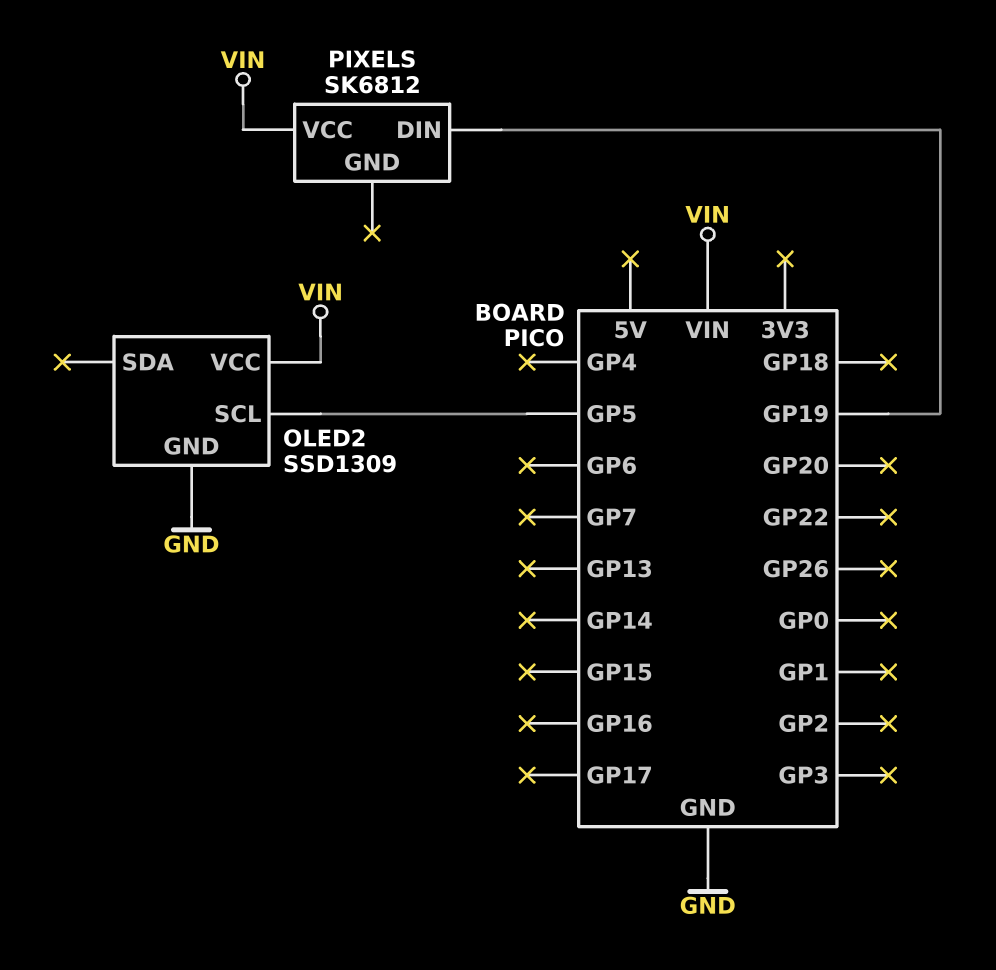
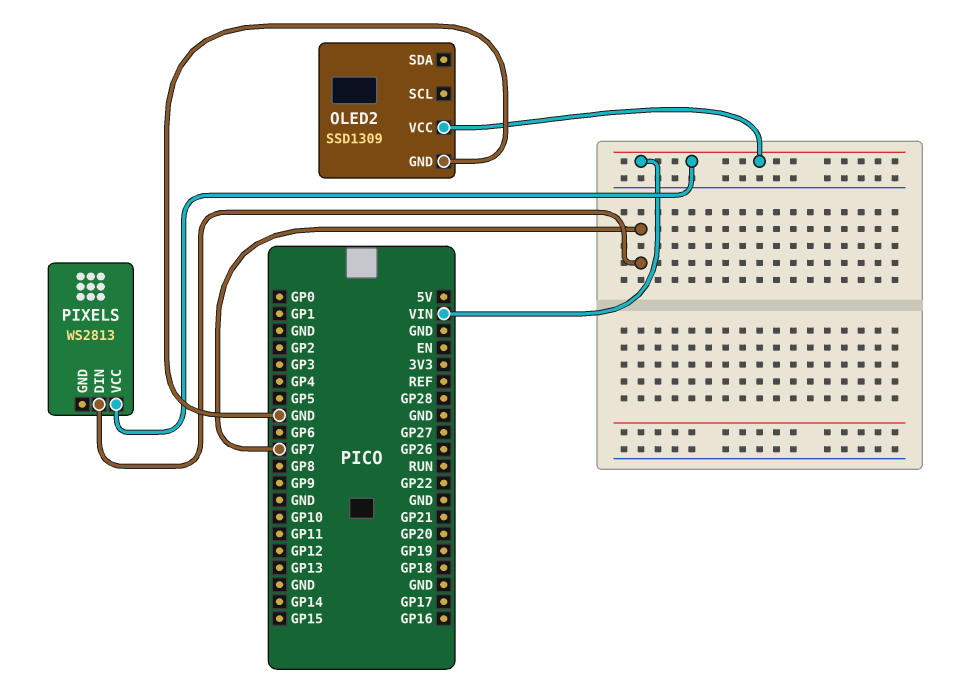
OLED2 pin SCL: GP5 -> none
PIXELS: SK6812 -> WS2813
PIXELS pin DIN: GP19 -> GP7

